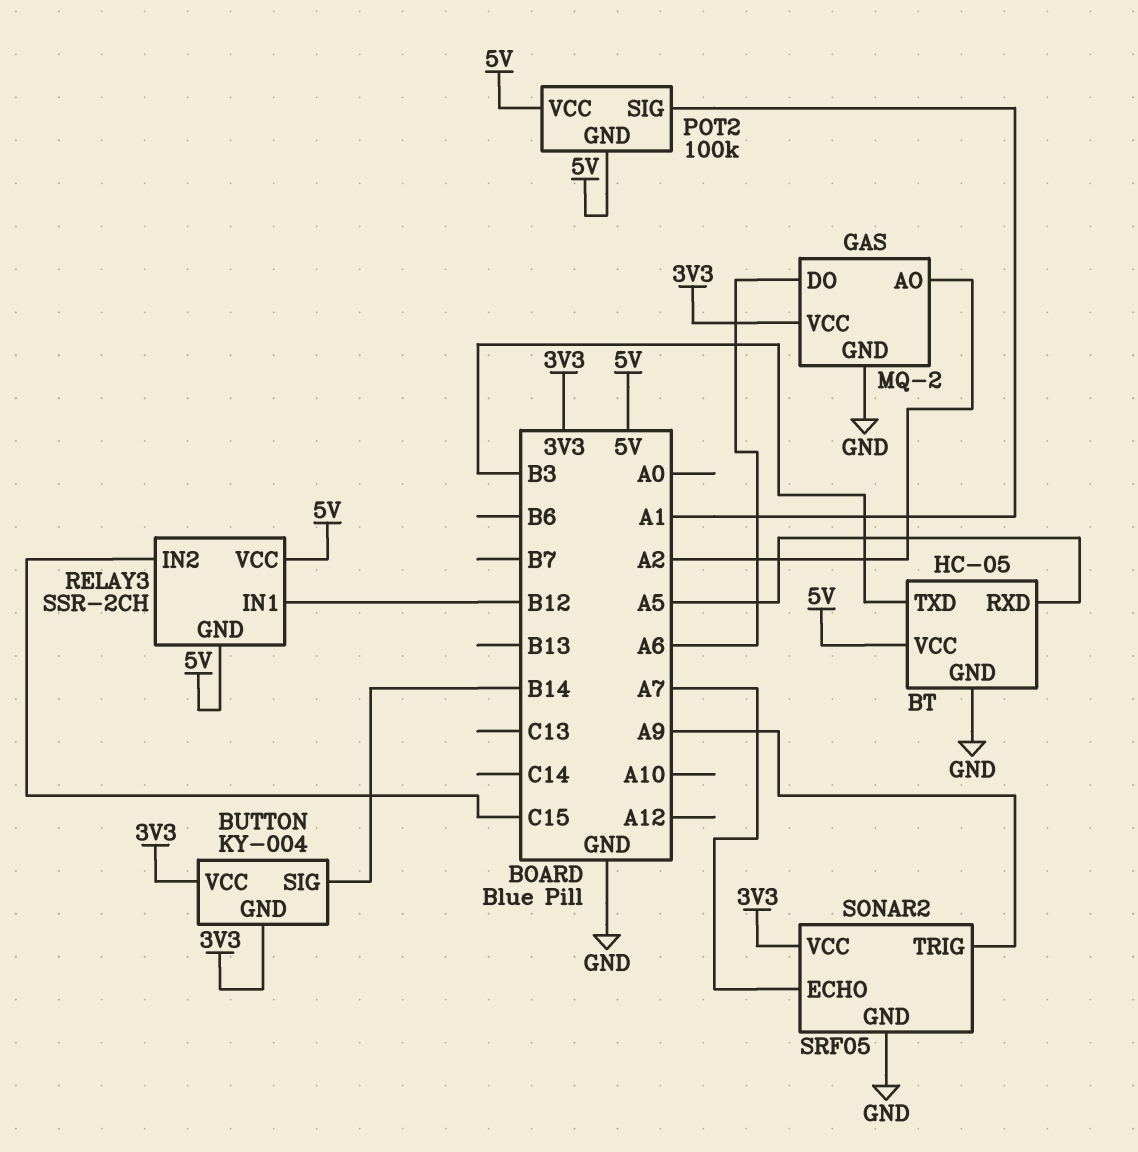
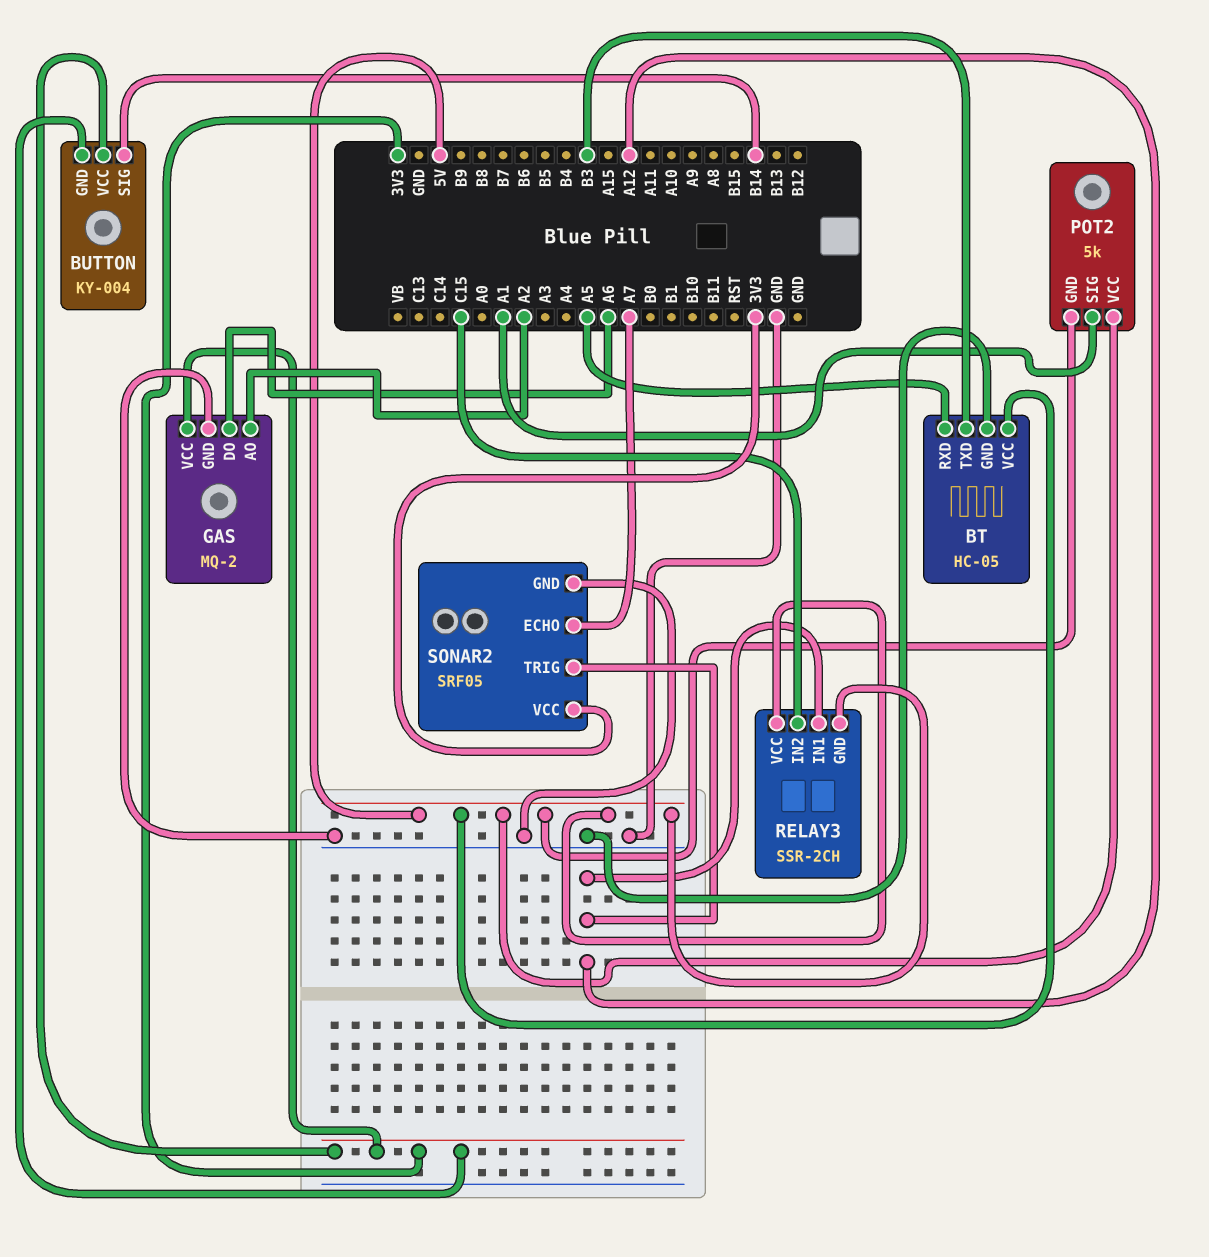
POT2: 100k -> 5k
RELAY3 pin IN1: B12 -> A12
SONAR2 pin TRIG: A9 -> A12

